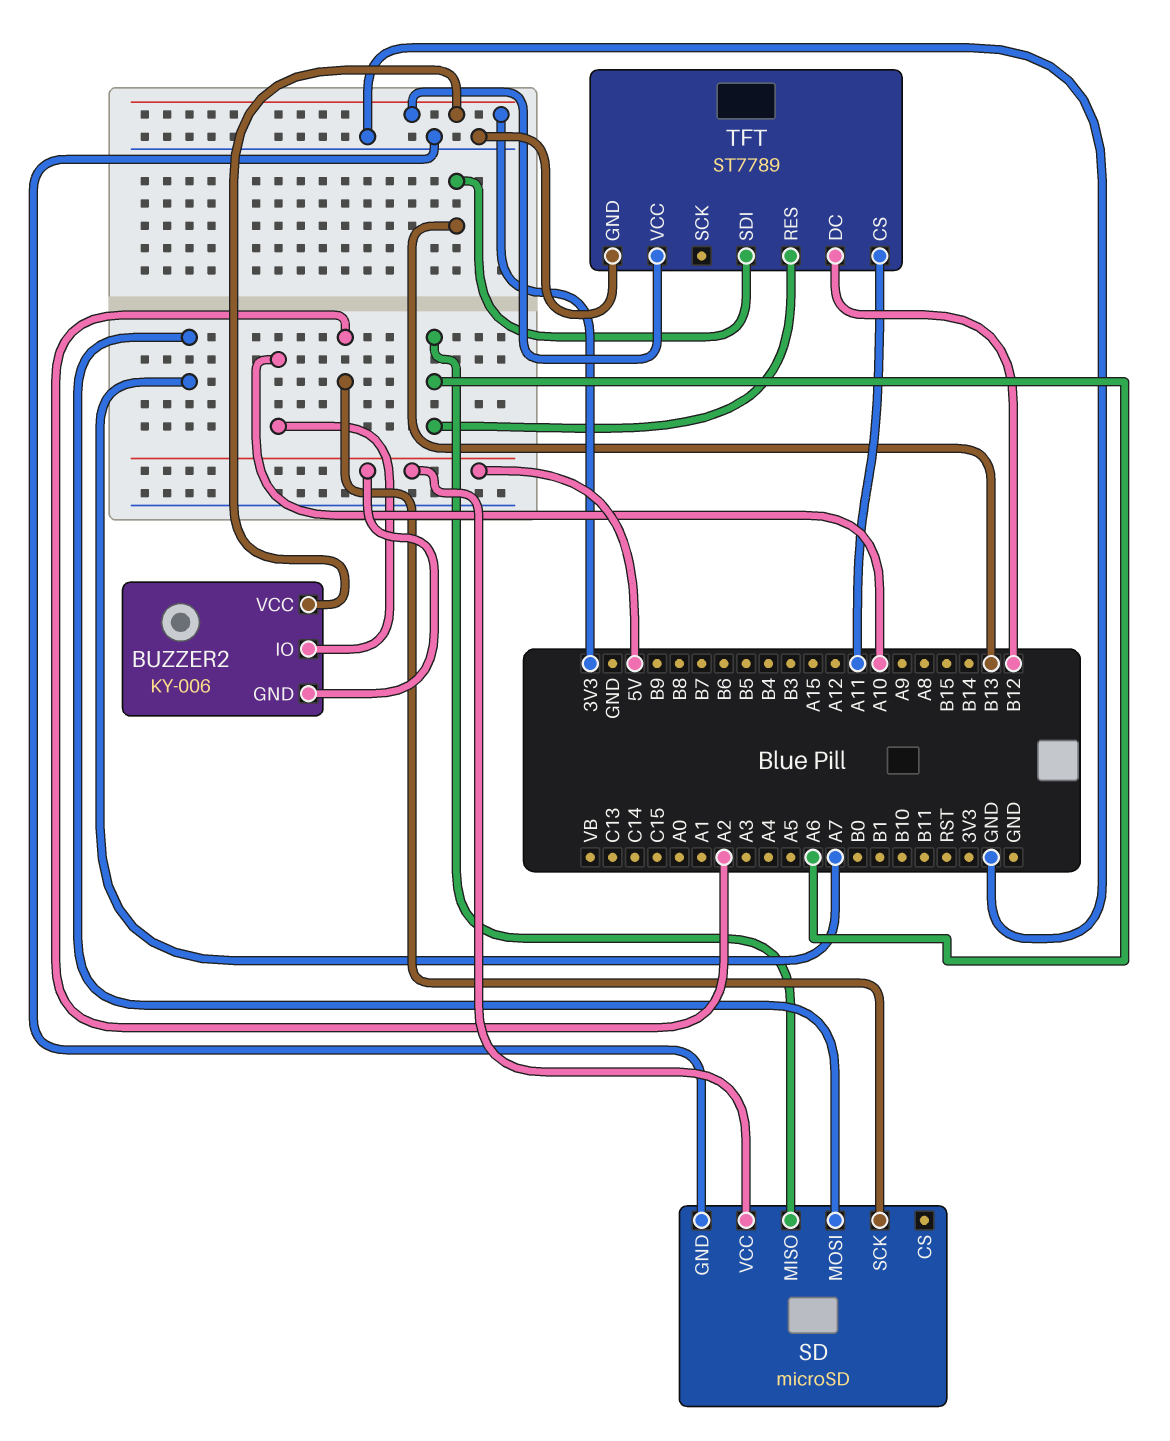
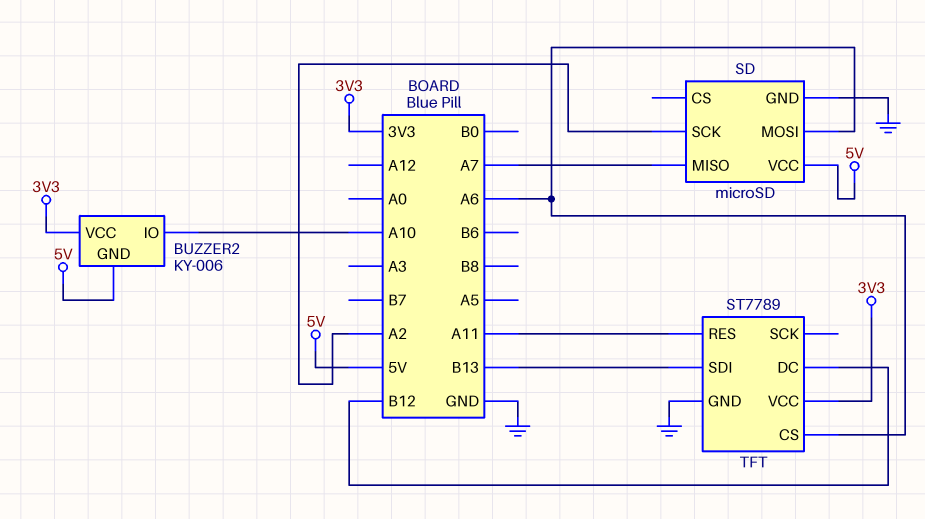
SD pin MISO: A6 -> A7
SD pin MOSI: A7 -> A6
TFT pin CS: A11 -> A6
TFT pin RES: A6 -> A11

